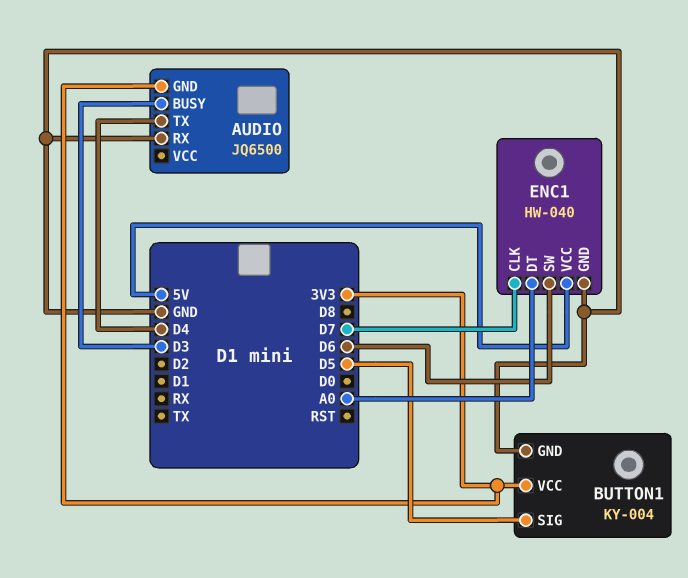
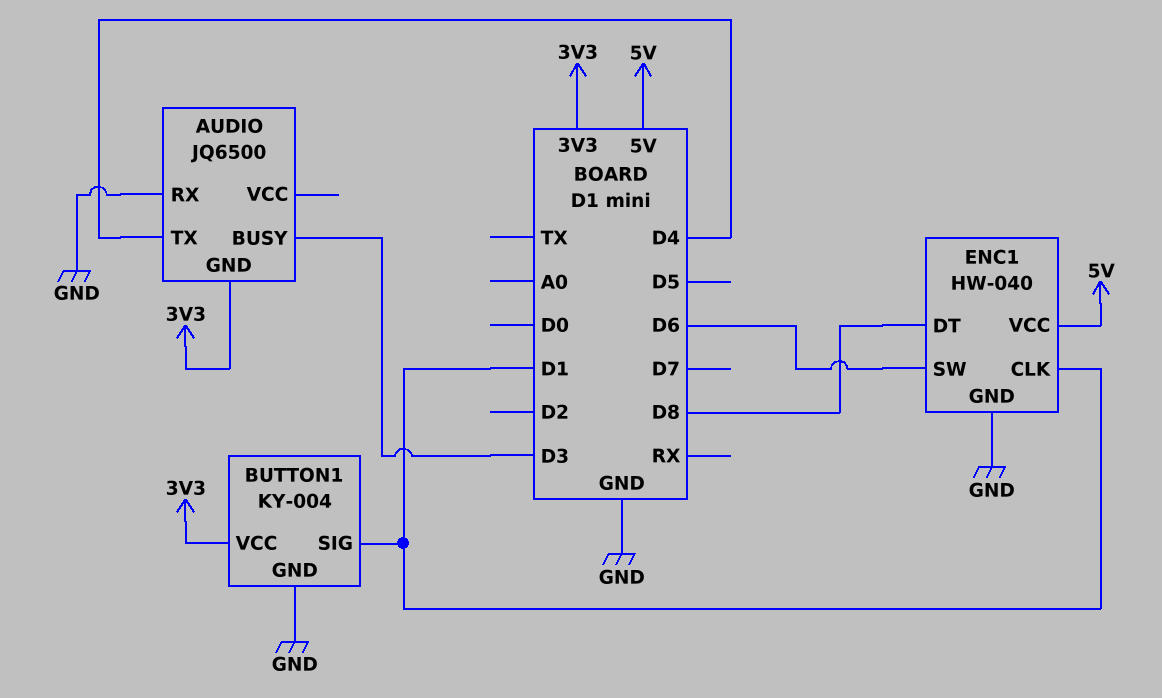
BUTTON1 pin SIG: D5 -> D1
ENC1 pin CLK: D7 -> D1
ENC1 pin DT: A0 -> D8

